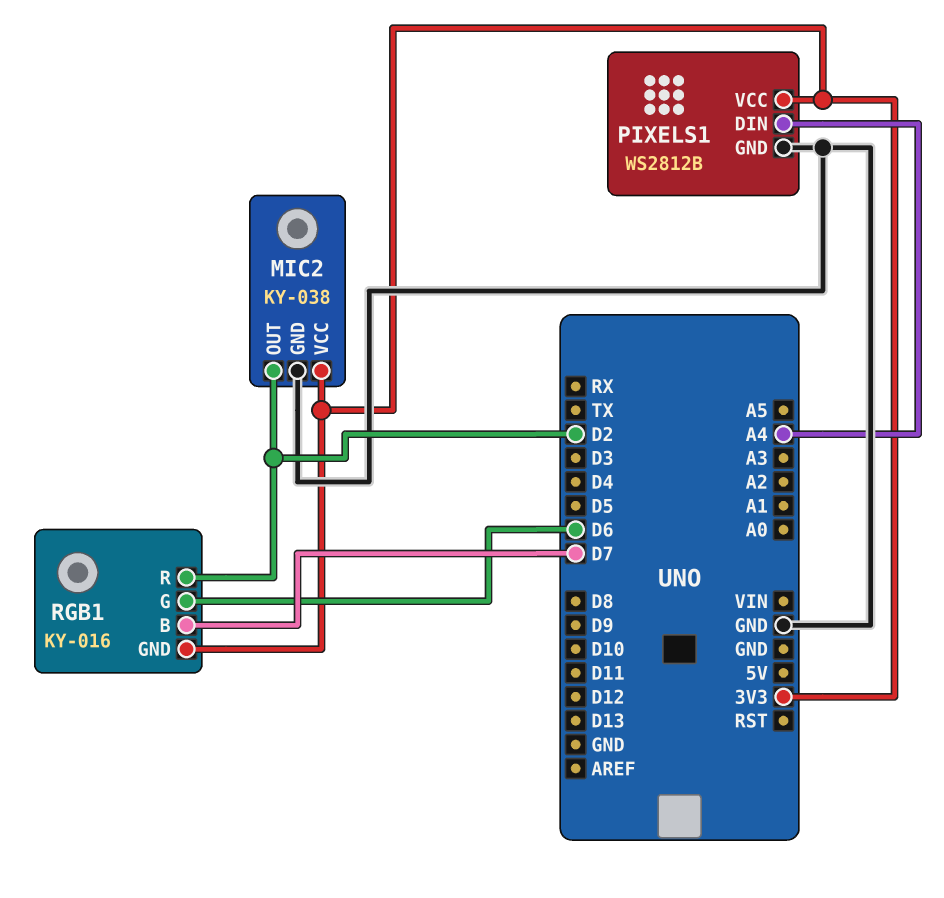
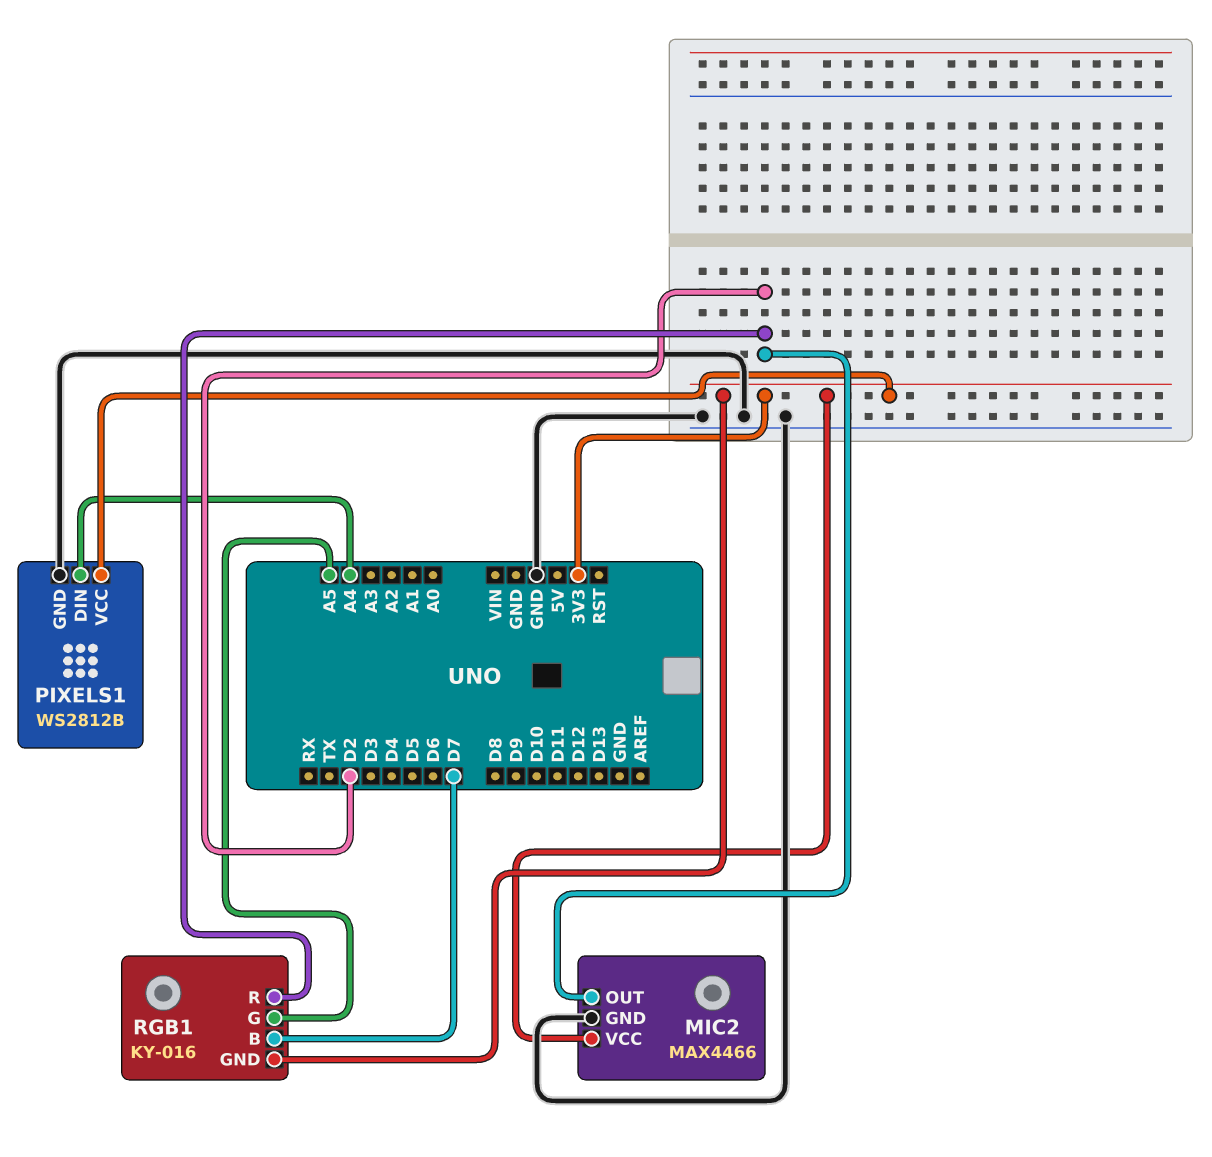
MIC2: KY-038 -> MAX4466
RGB1 pin G: D6 -> A5

